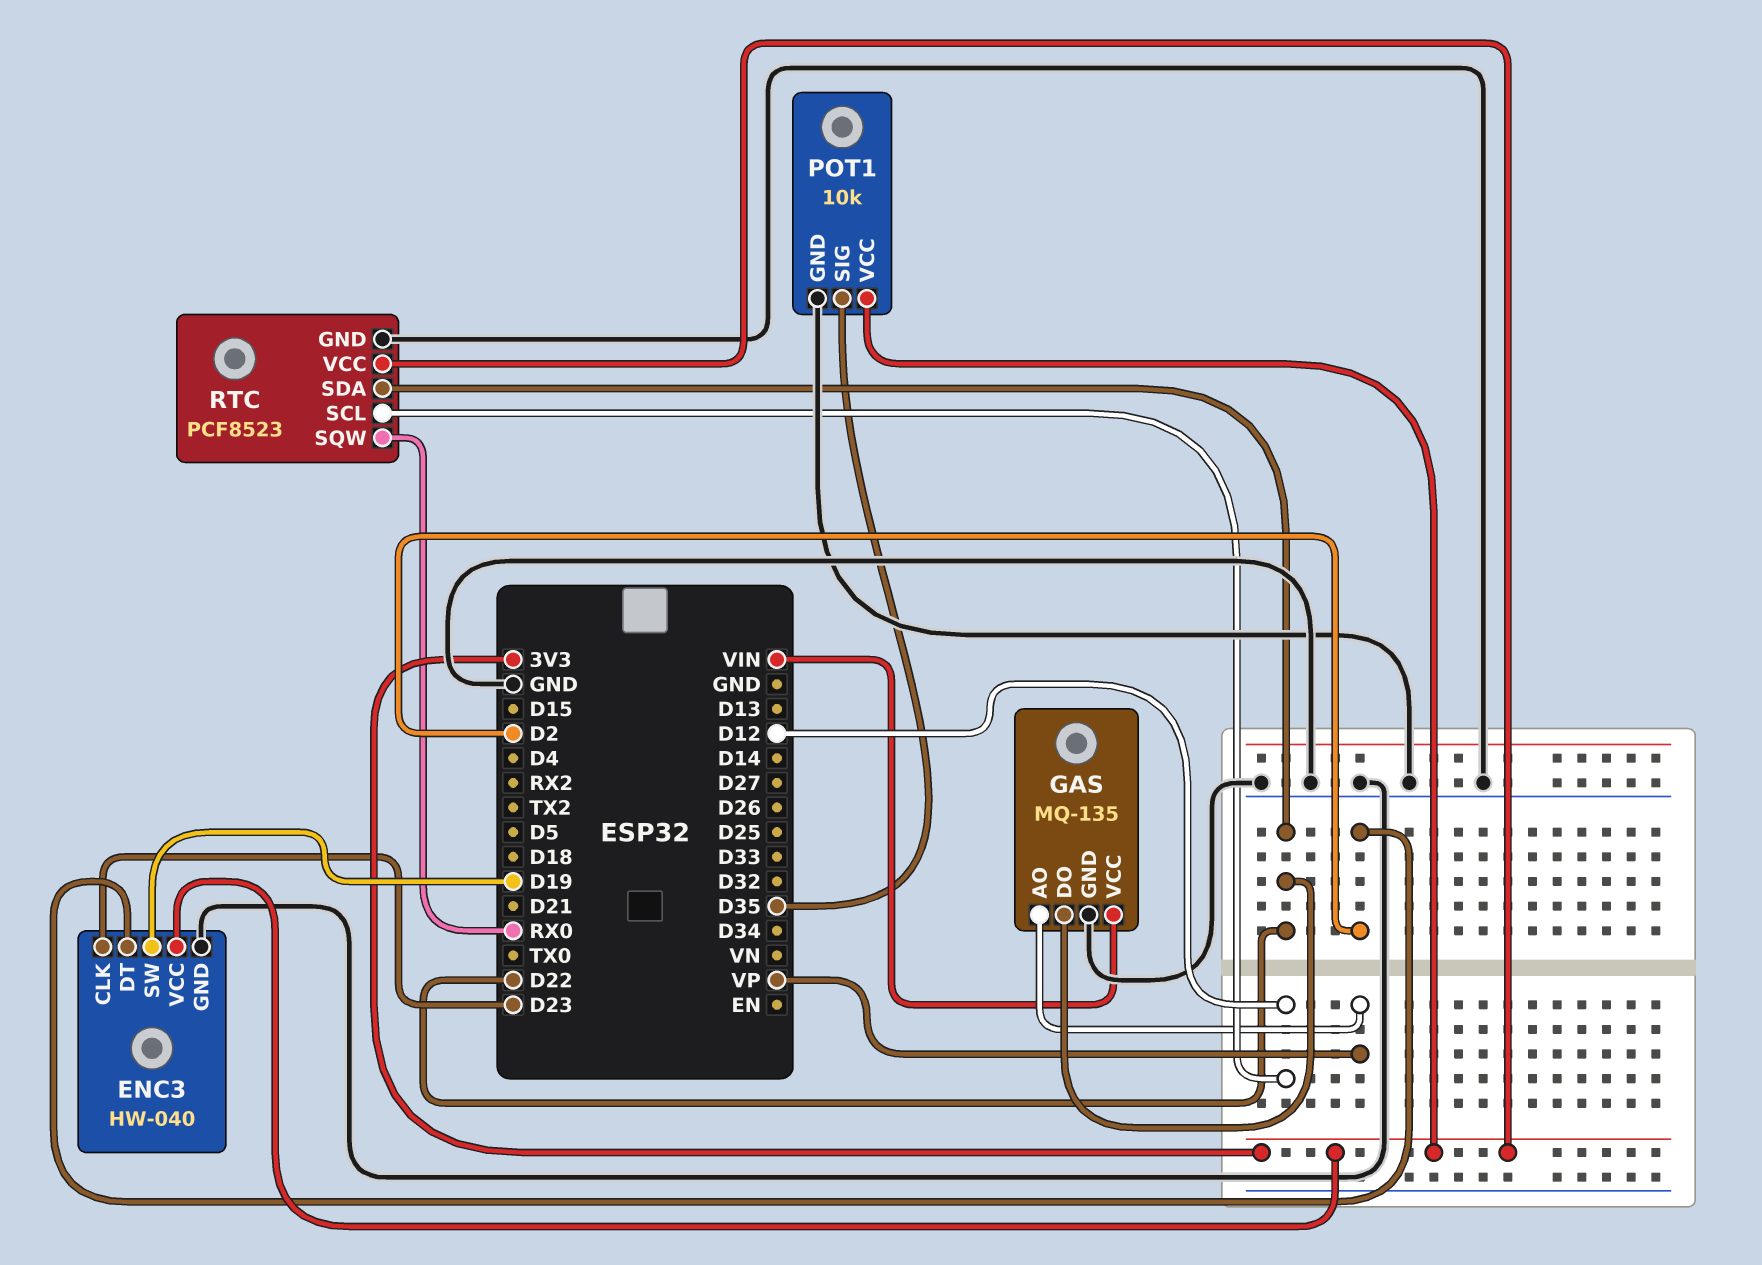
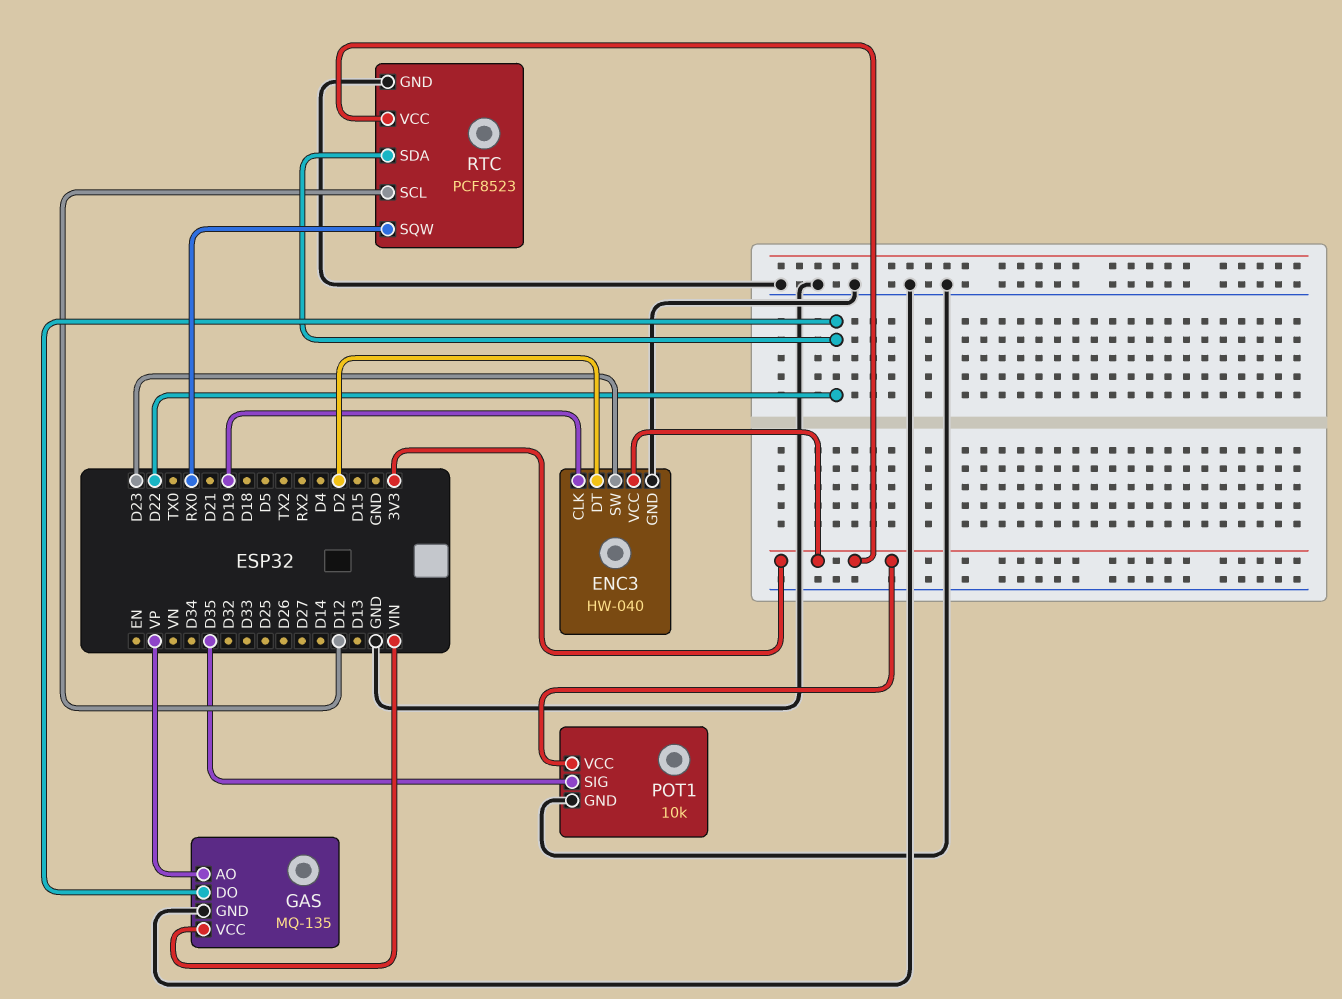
ENC3 pin CLK: D23 -> D19
ENC3 pin SW: D19 -> D23

